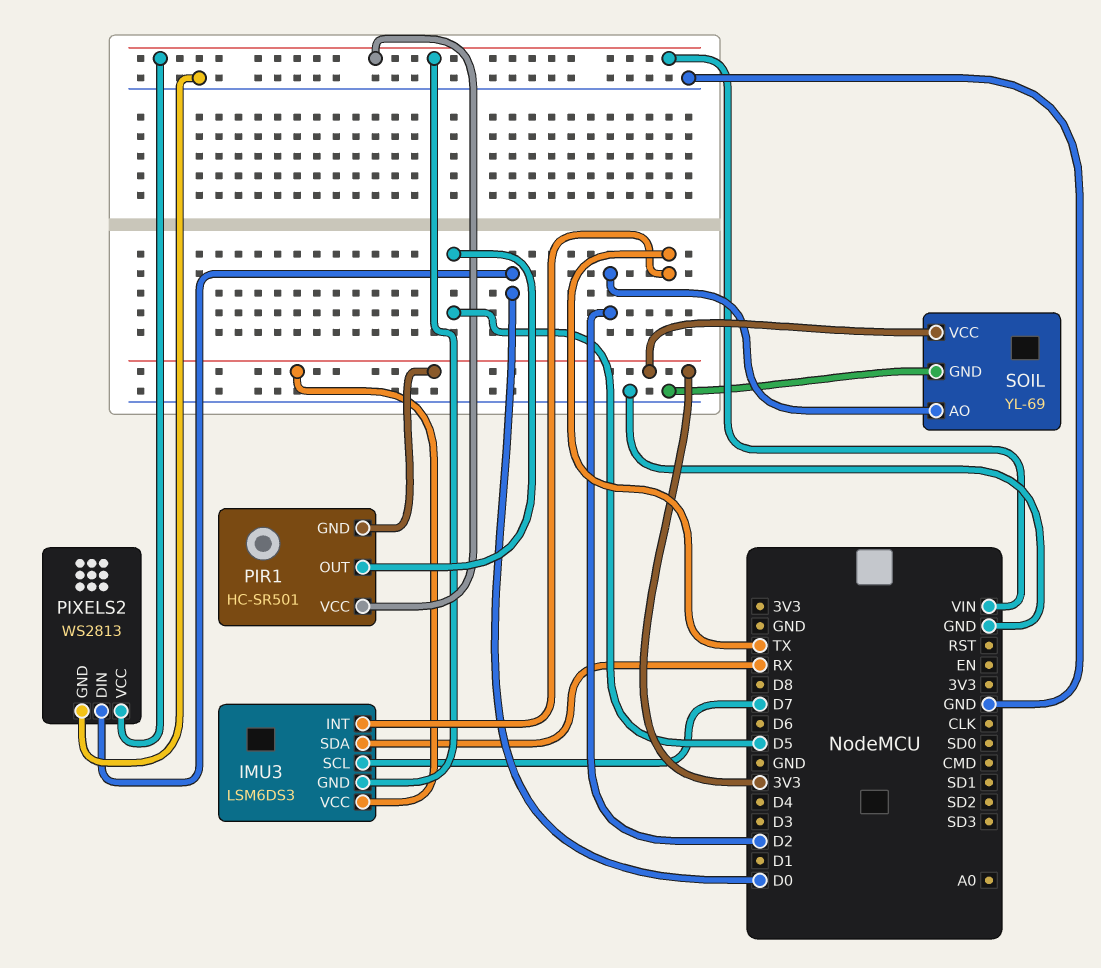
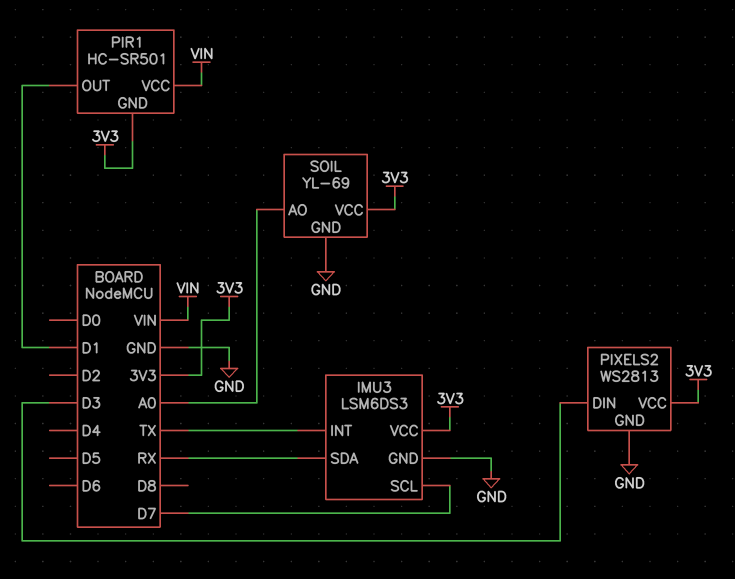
IMU3 pin GND: VIN -> GND
PIR1 pin OUT: D5 -> D1
PIXELS2 pin DIN: D0 -> D3
PIXELS2 pin VCC: VIN -> 3V3
SOIL pin AO: D2 -> A0

